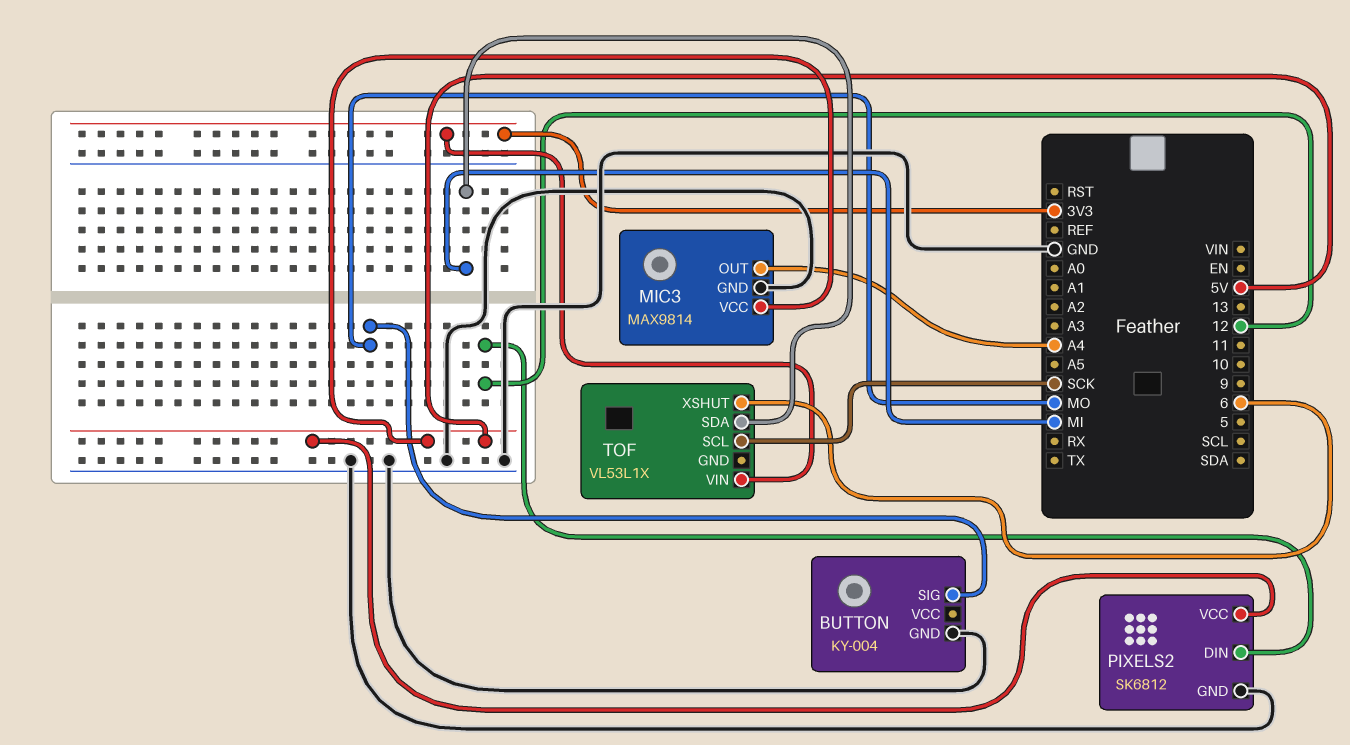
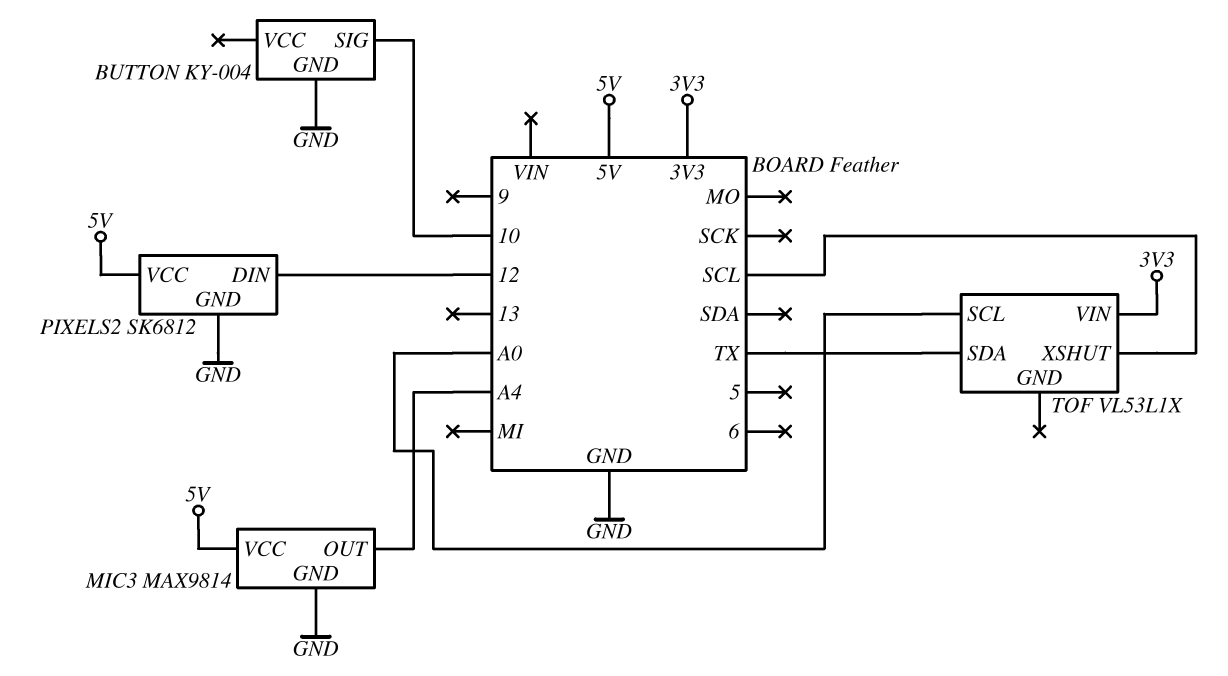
BUTTON pin SIG: MO -> 10
TOF pin SCL: SCK -> A0
TOF pin SDA: MI -> TX
TOF pin XSHUT: 6 -> SCL

